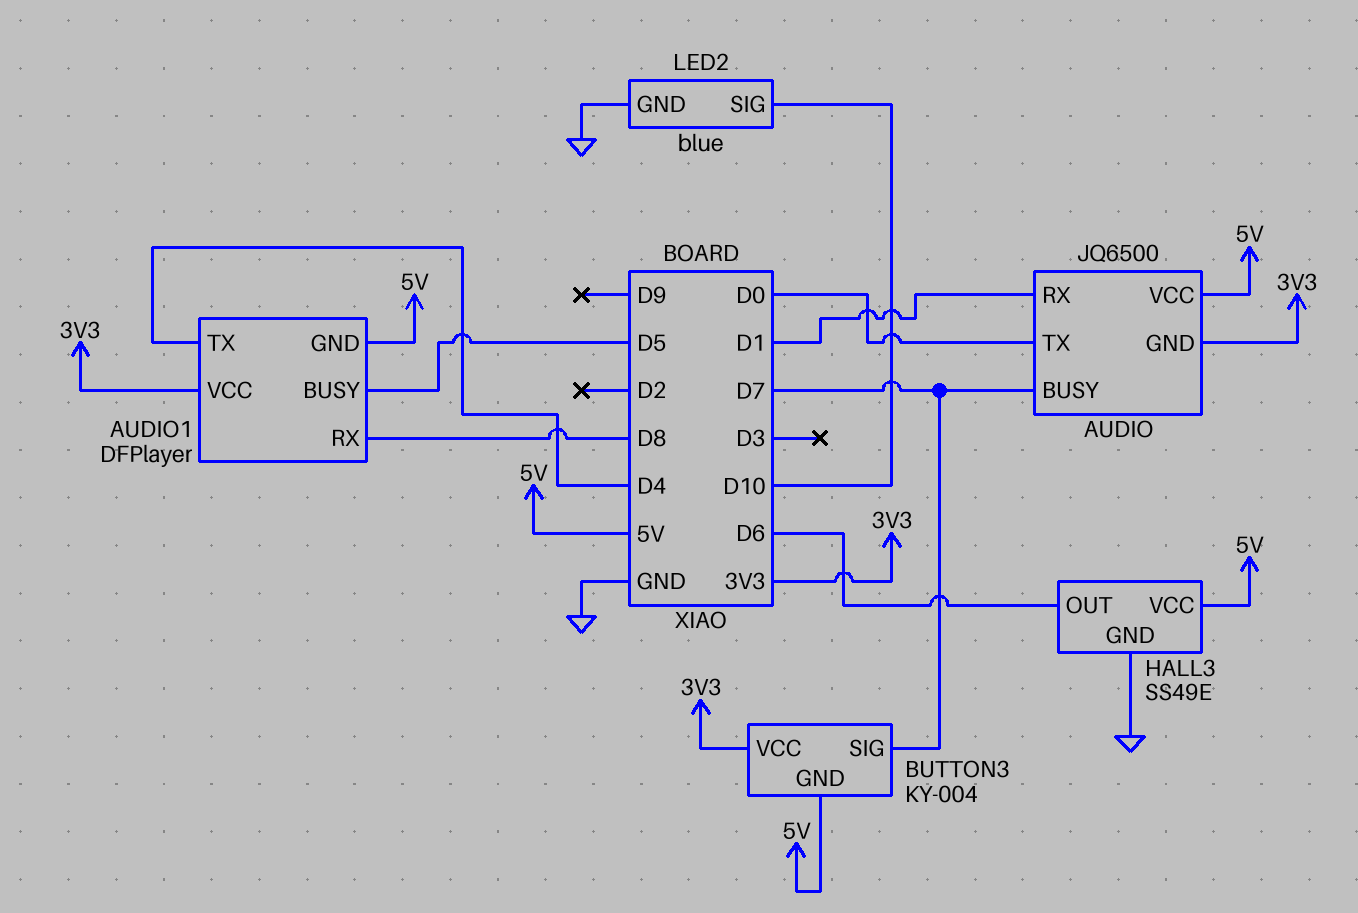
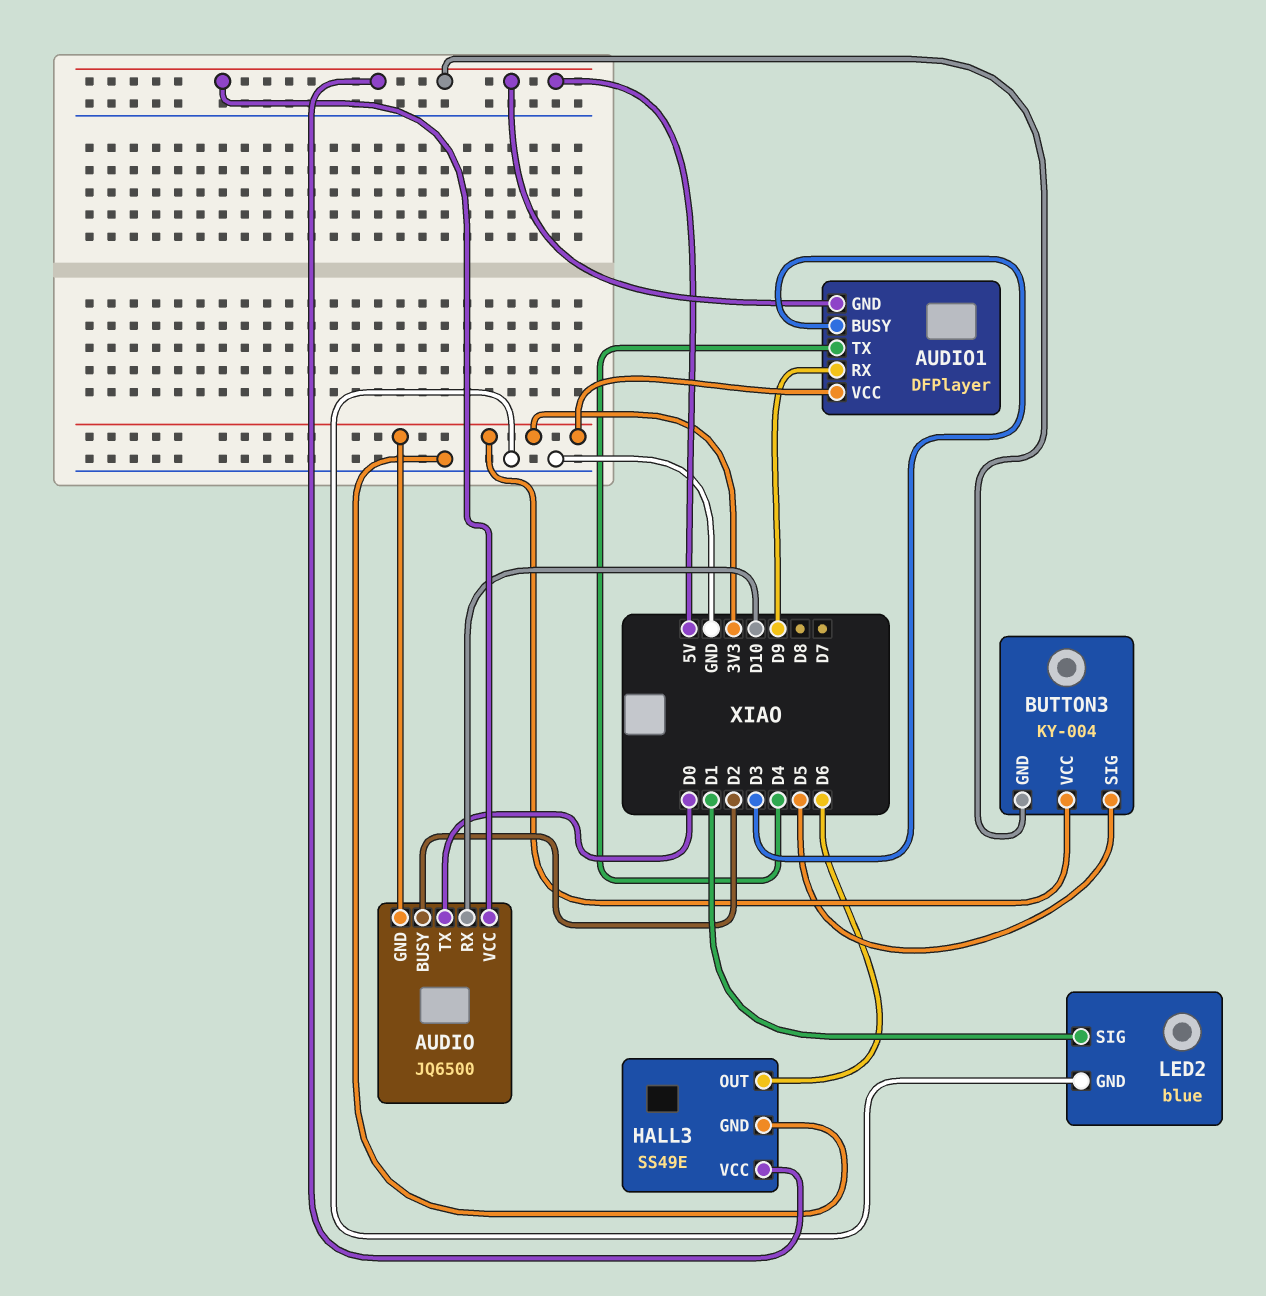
AUDIO pin BUSY: D7 -> D2
AUDIO pin RX: D1 -> D10
AUDIO1 pin BUSY: D5 -> D3
AUDIO1 pin RX: D8 -> D9
BUTTON3 pin SIG: D7 -> D5
LED2 pin SIG: D10 -> D1

